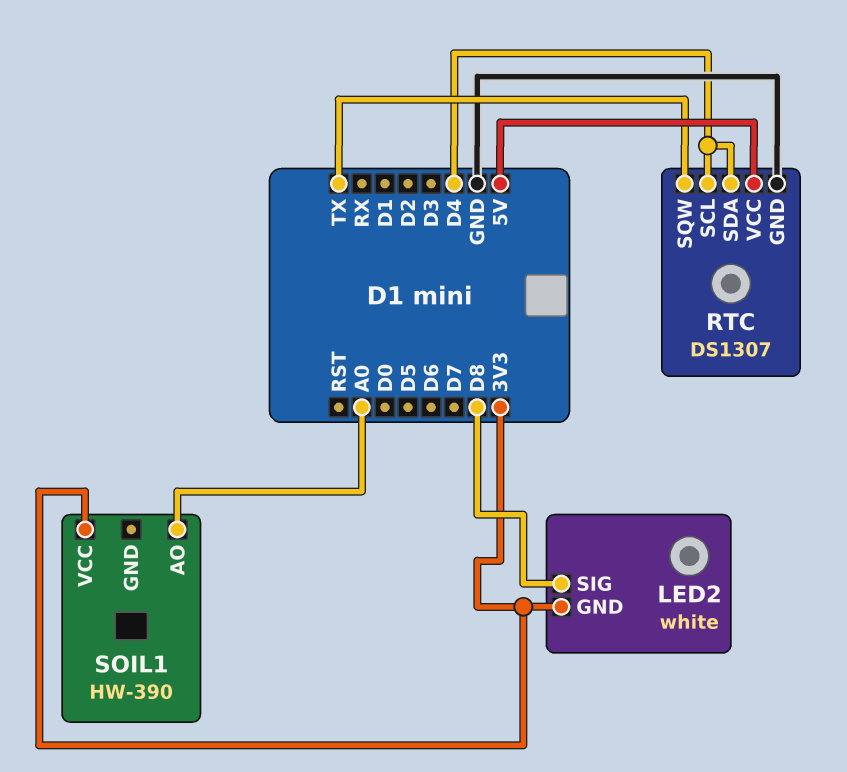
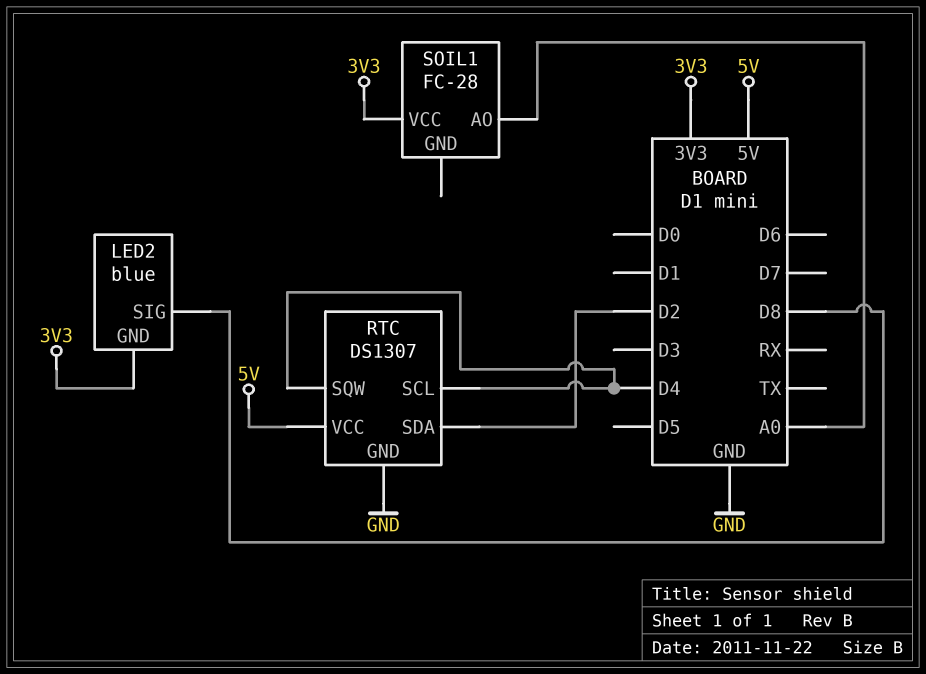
LED2: white -> blue
RTC pin SDA: D4 -> D2
RTC pin SQW: TX -> D4
SOIL1: HW-390 -> FC-28

